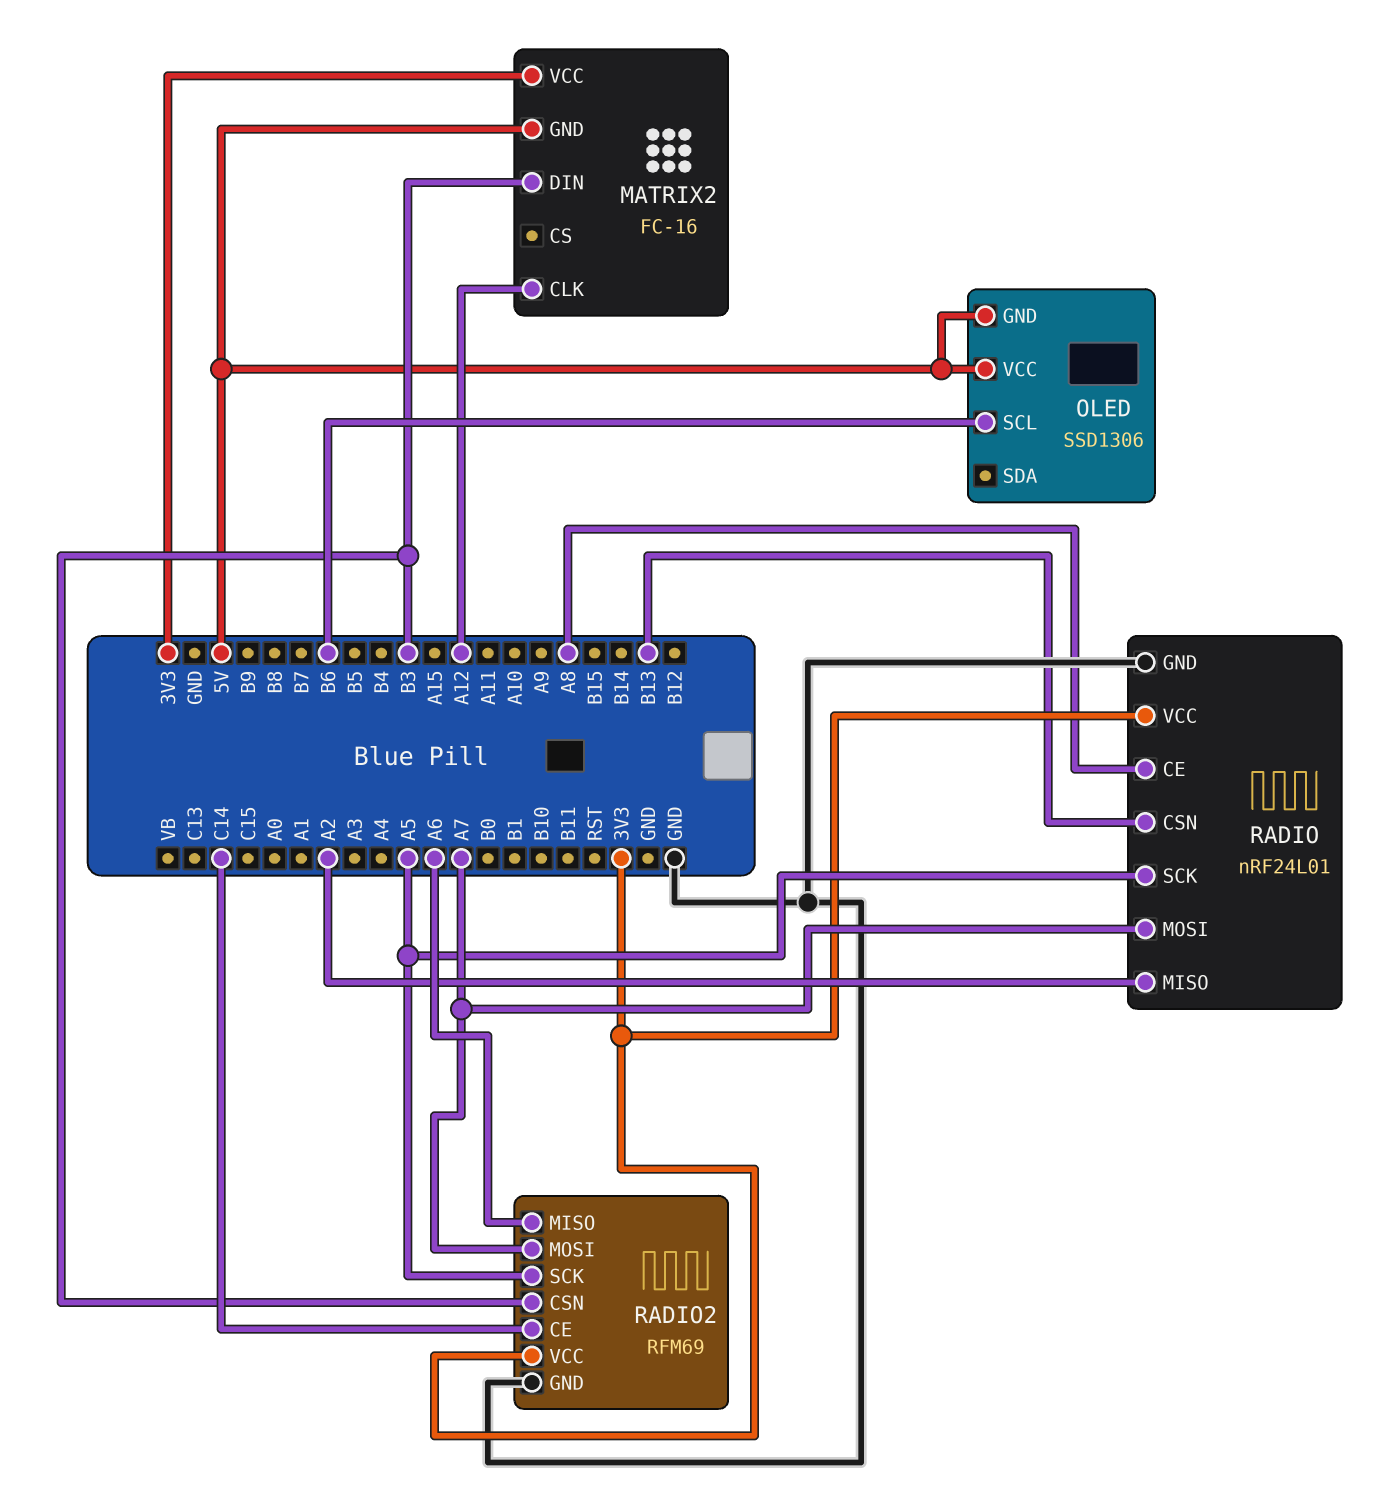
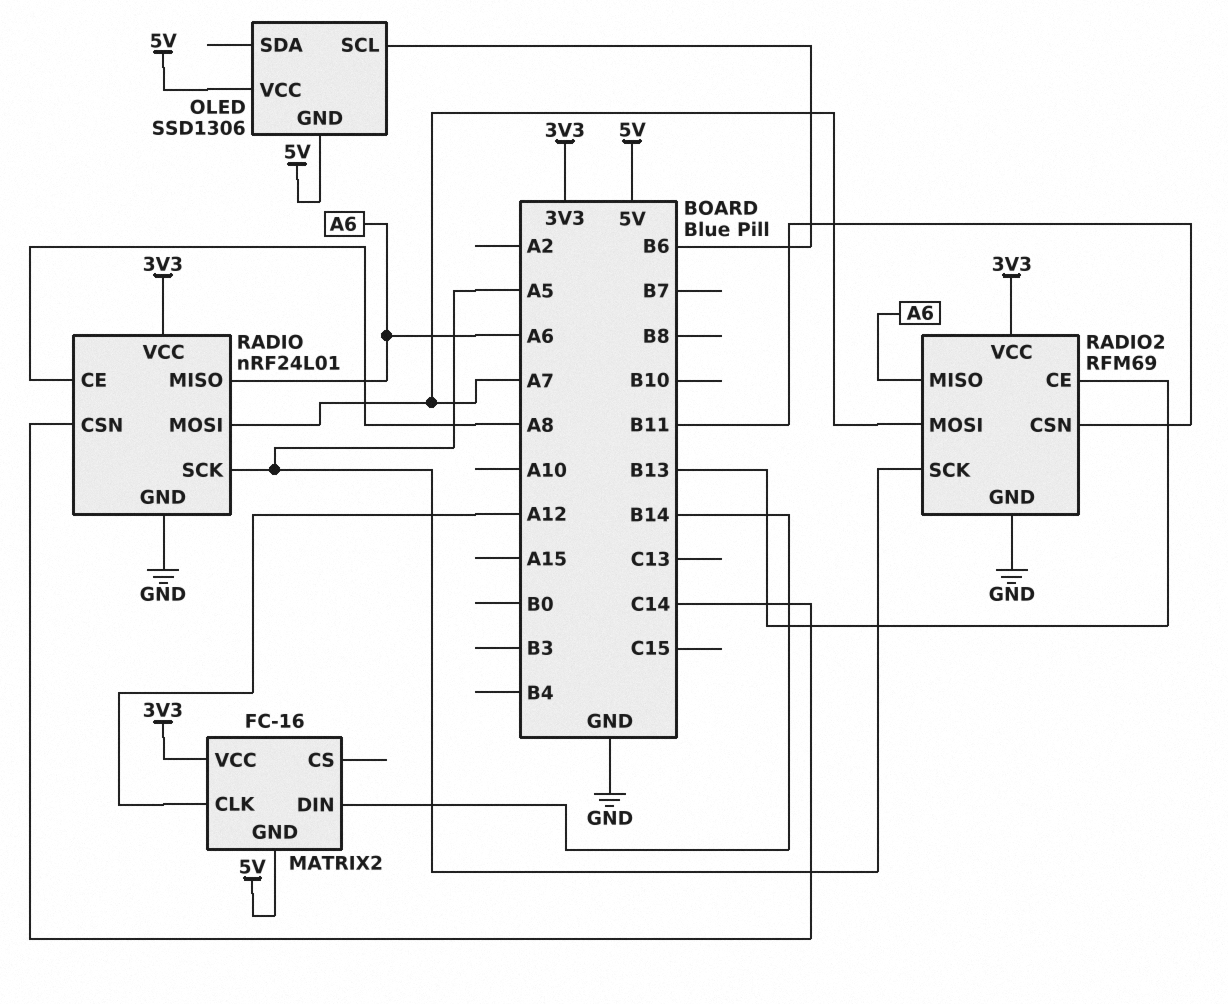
MATRIX2 pin DIN: B3 -> B14
RADIO pin CSN: B13 -> C14
RADIO pin MISO: A2 -> A6
RADIO2 pin CE: C14 -> B13
RADIO2 pin CSN: B3 -> B11

